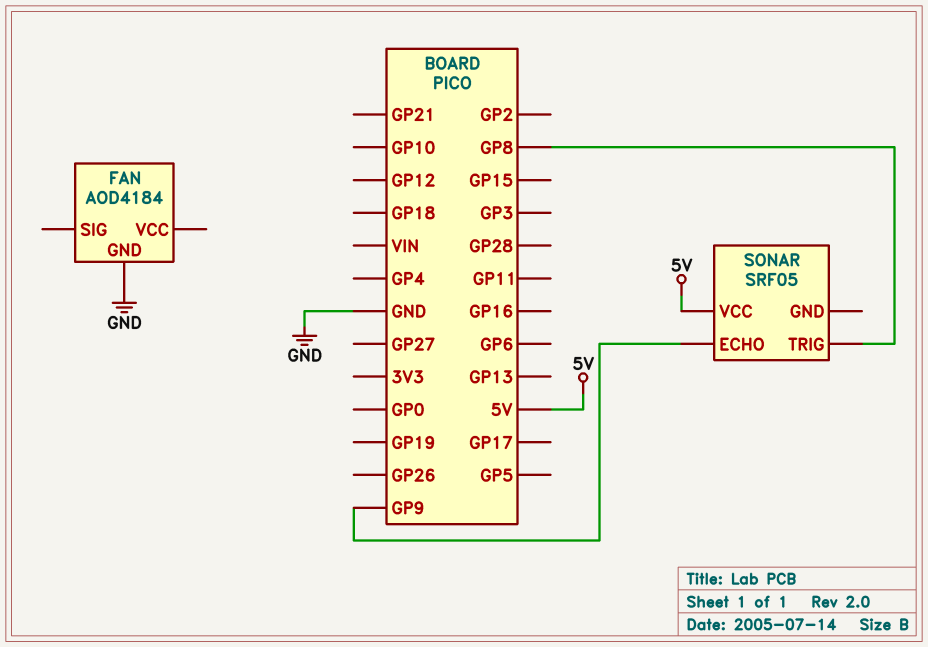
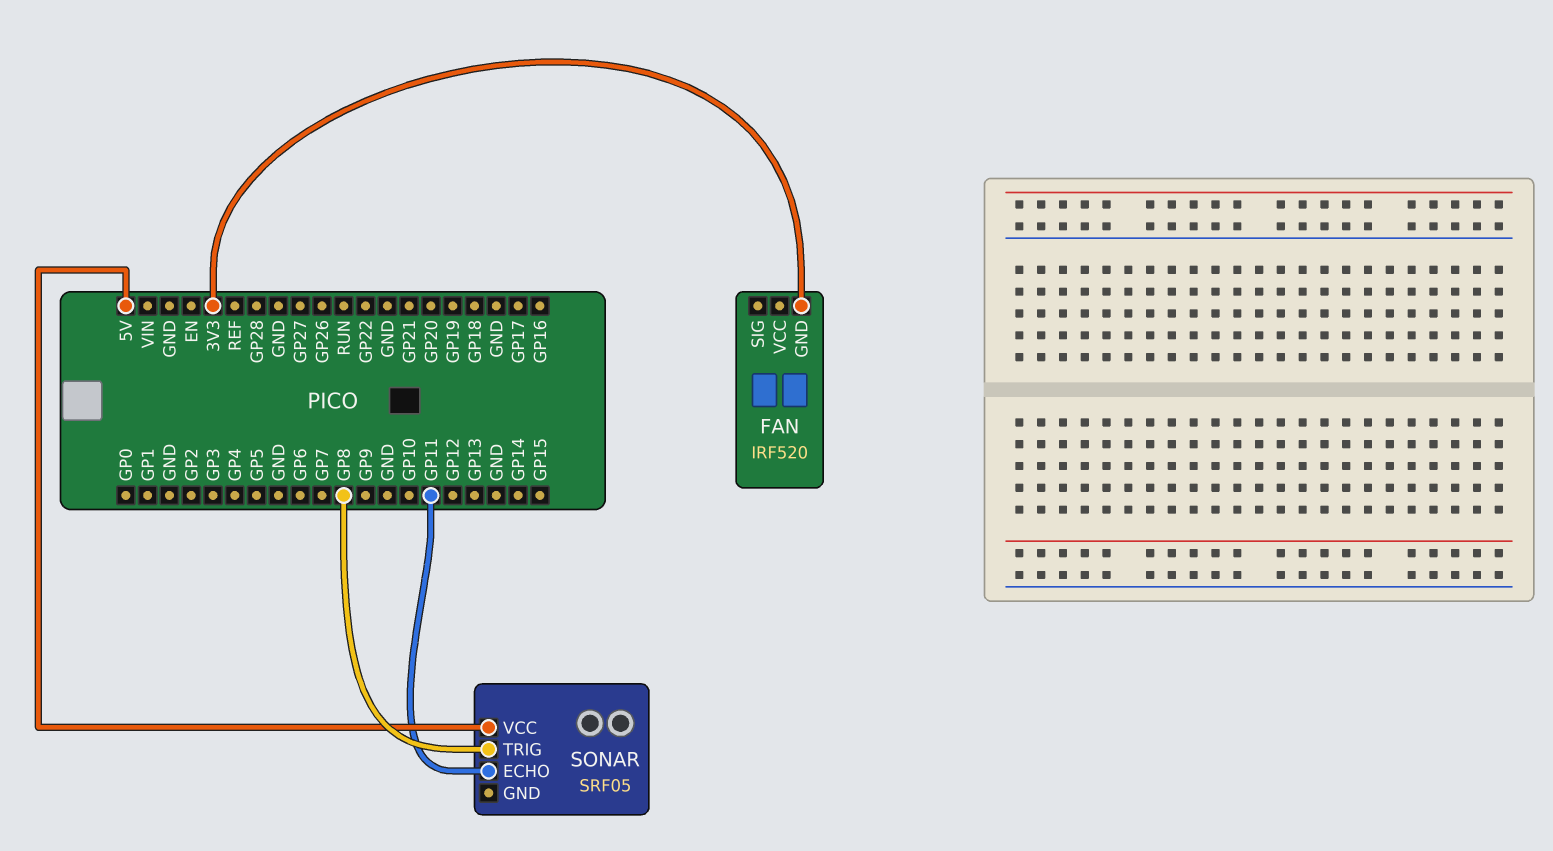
FAN: AOD4184 -> IRF520
FAN pin GND: GND -> 3V3
SONAR pin ECHO: GP9 -> GP11

